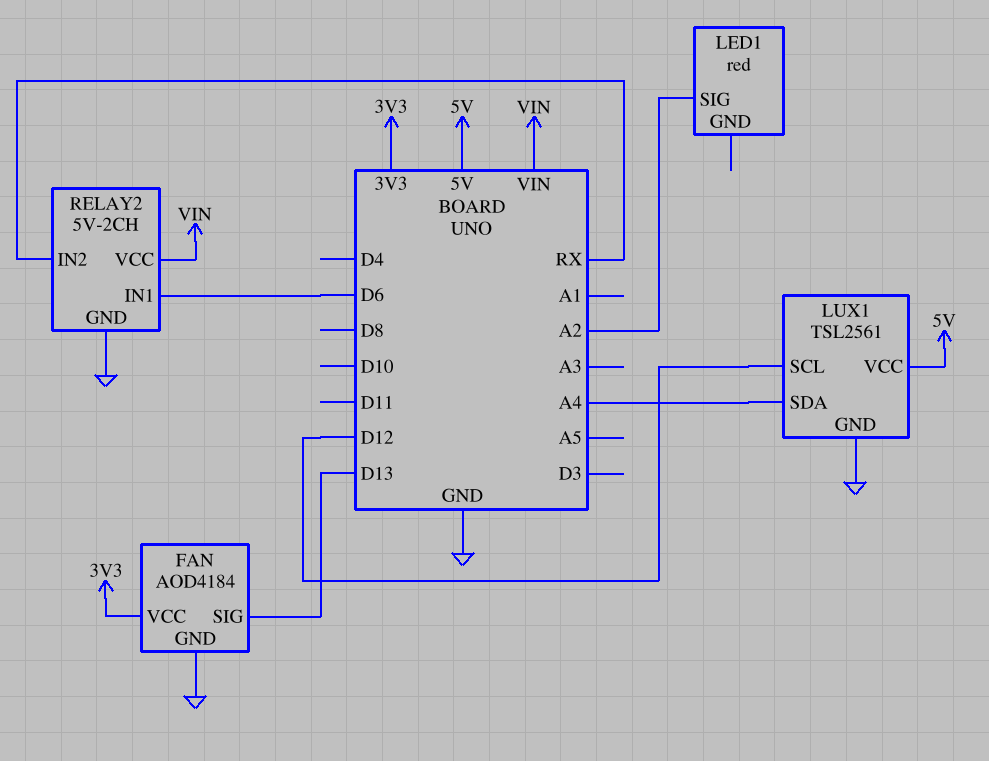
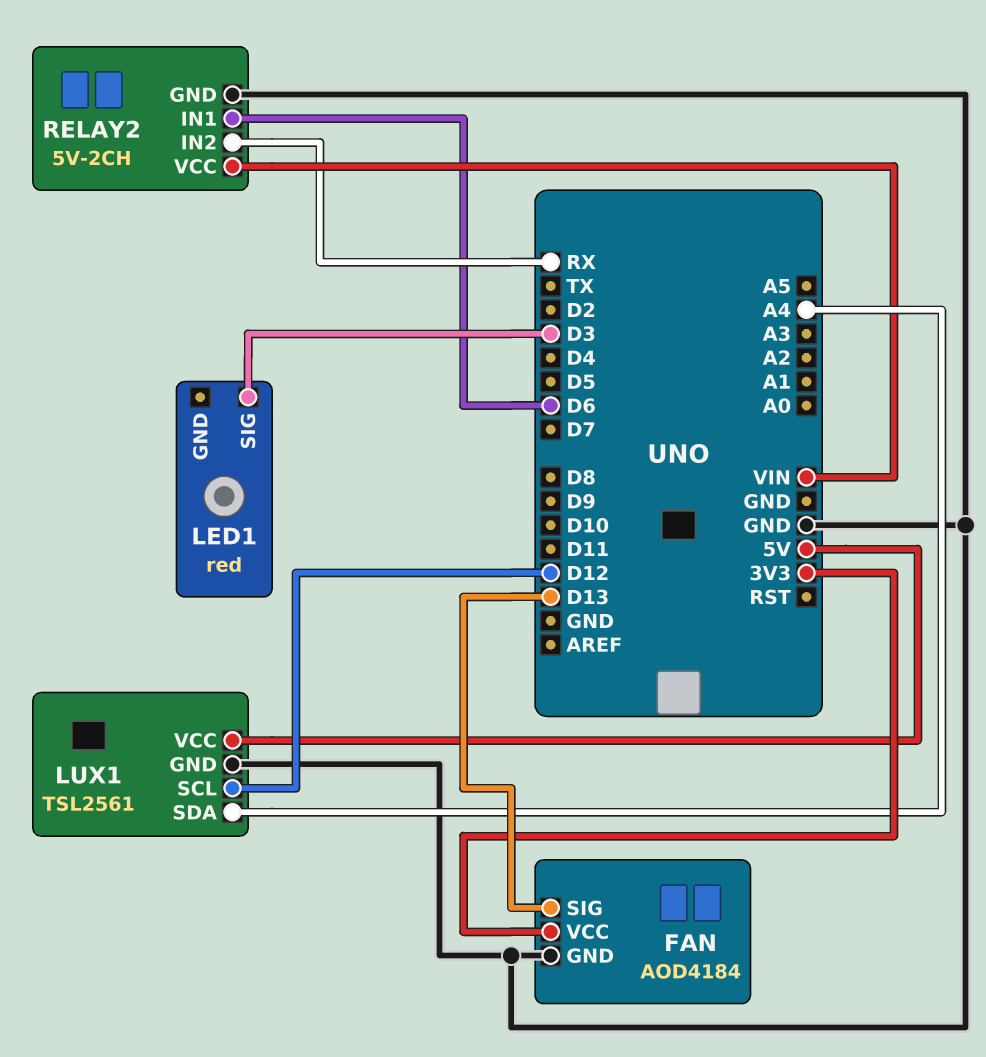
LED1 pin SIG: A2 -> D3

